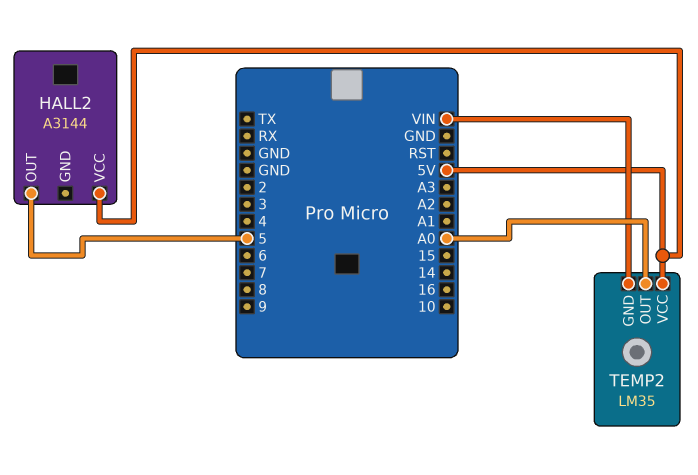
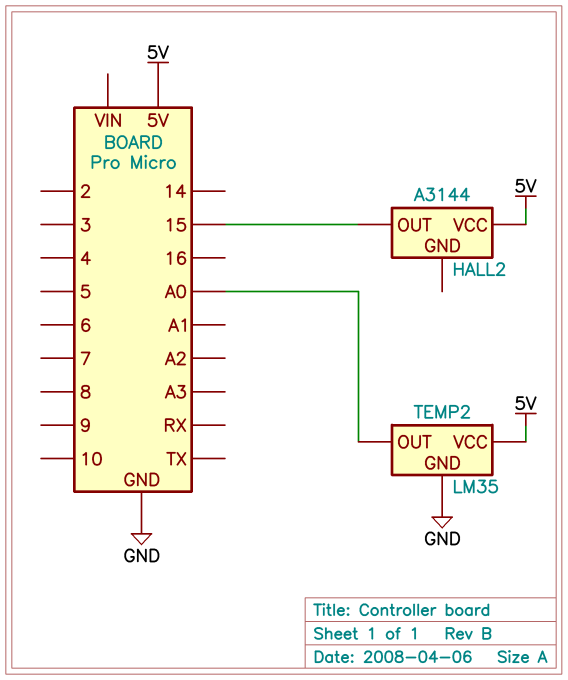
HALL2 pin OUT: 5 -> 15
TEMP2 pin GND: VIN -> GND

